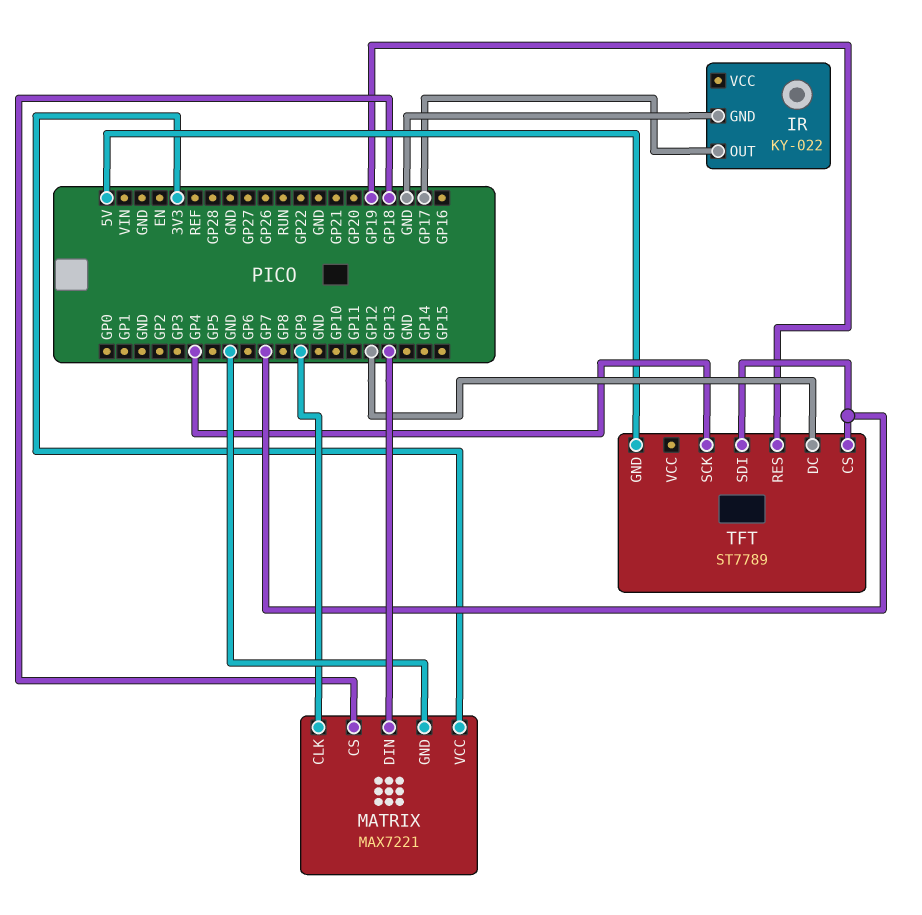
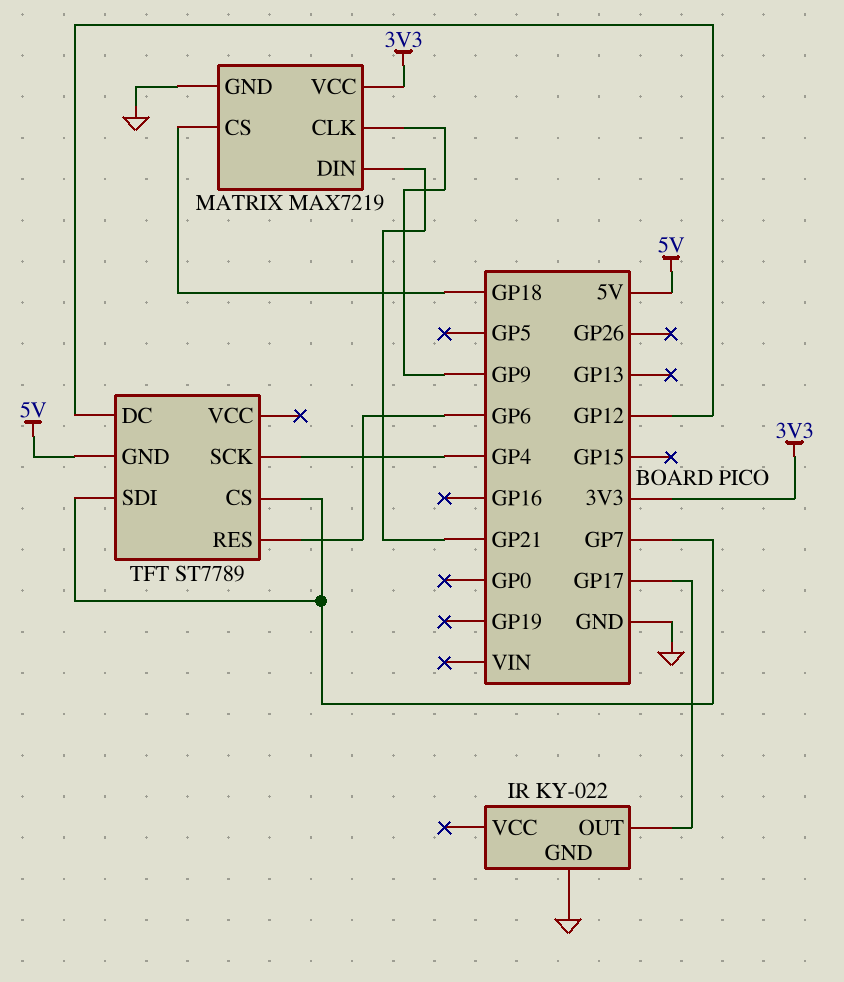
MATRIX: MAX7221 -> MAX7219
MATRIX pin DIN: GP13 -> GP21
TFT pin RES: GP19 -> GP6

